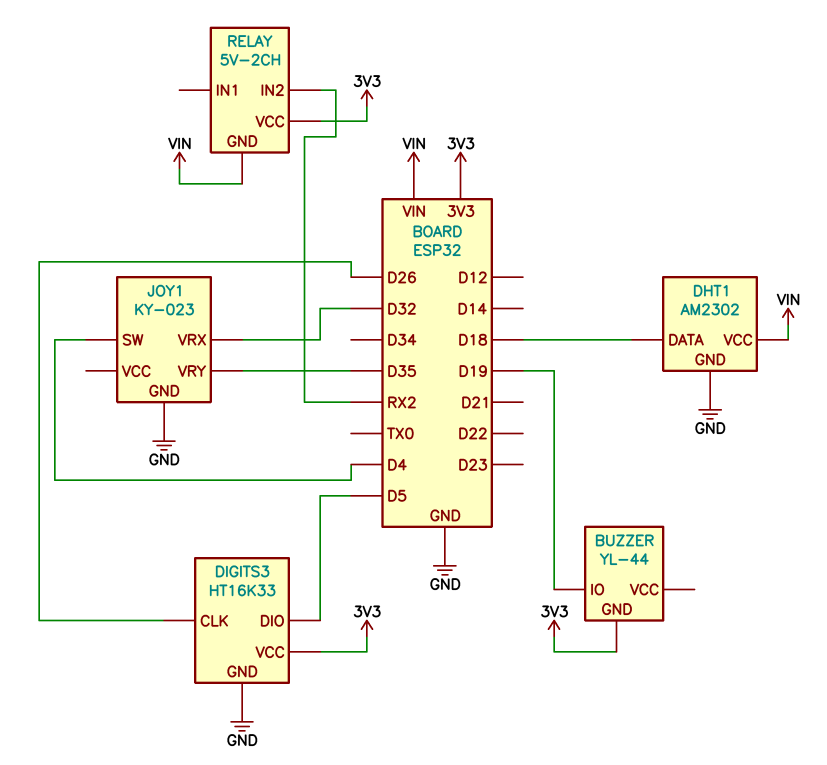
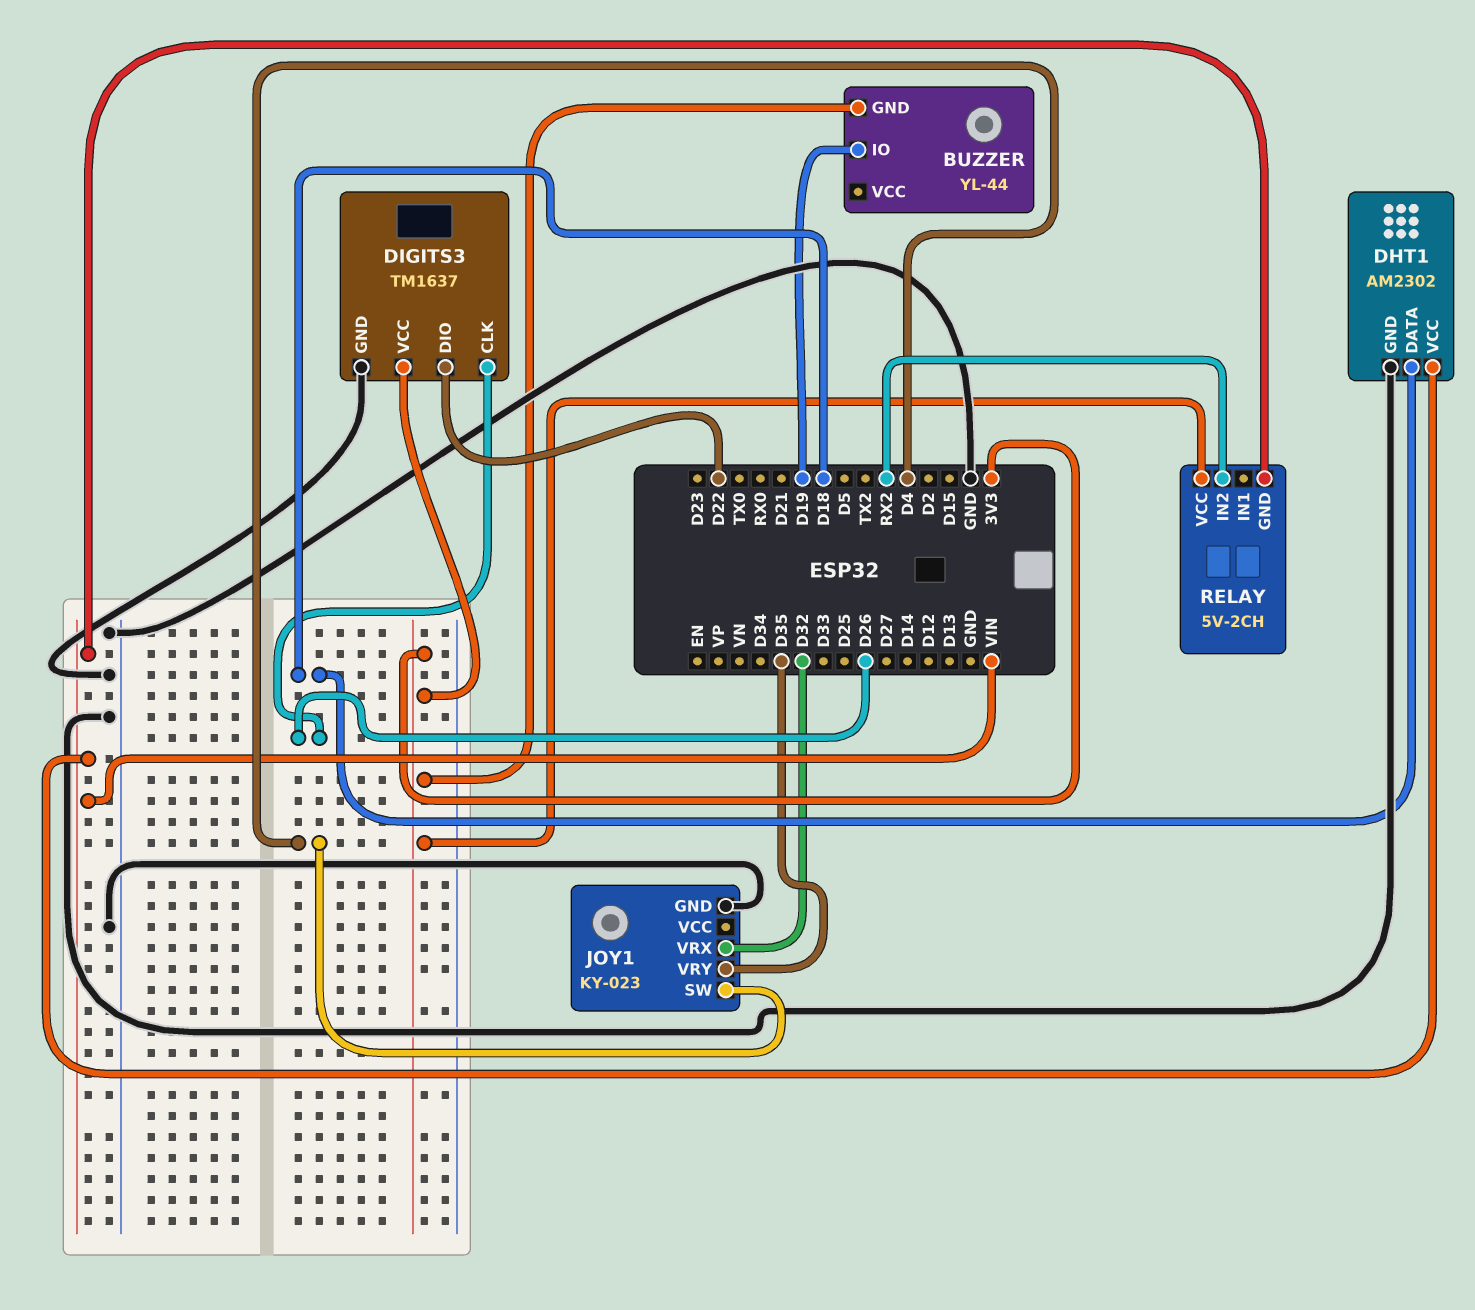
DIGITS3: HT16K33 -> TM1637
DIGITS3 pin DIO: D5 -> D22

